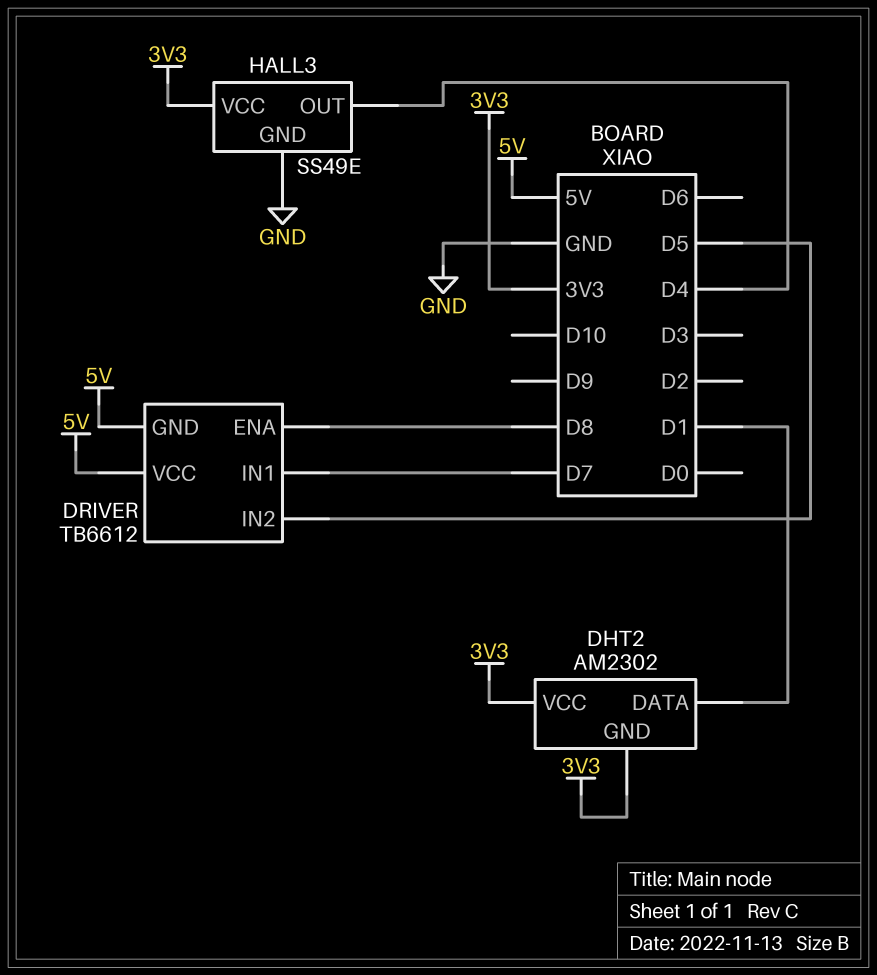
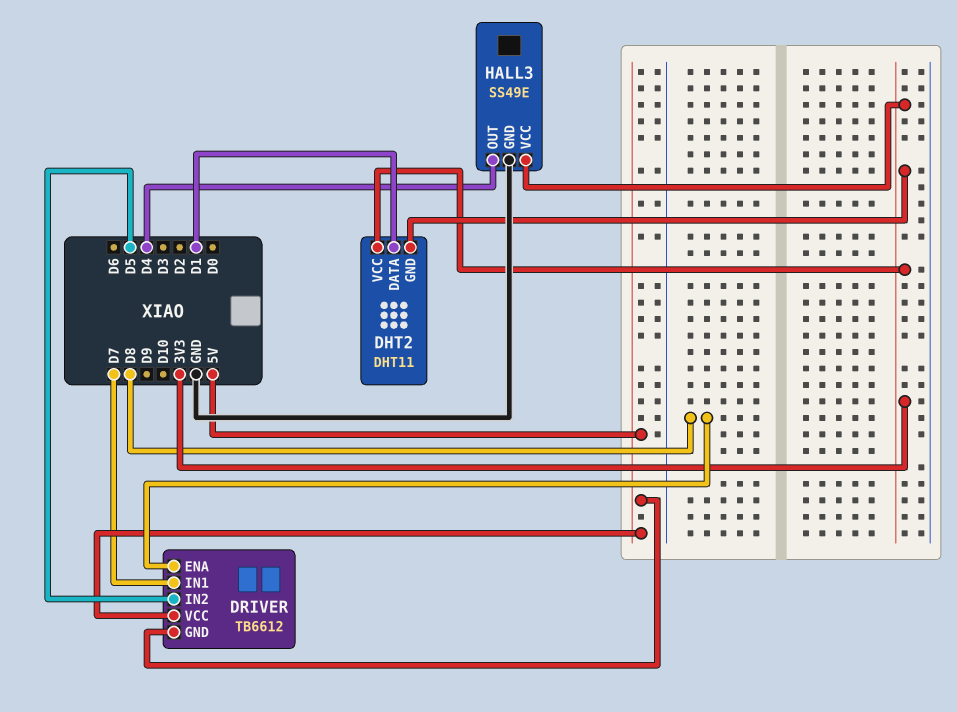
DHT2: AM2302 -> DHT11

